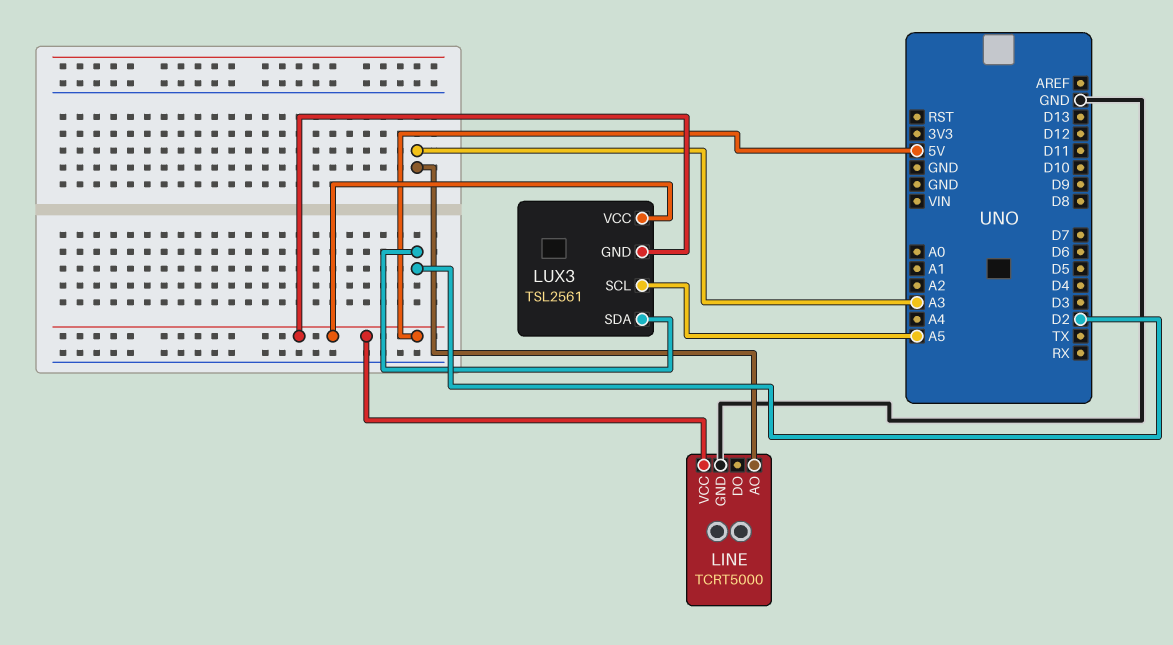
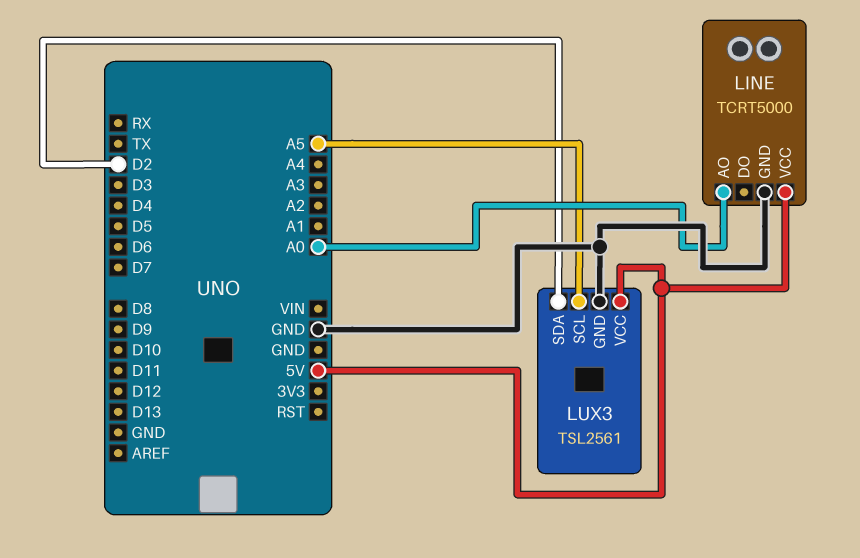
LINE pin AO: A3 -> A0
LUX3 pin GND: 5V -> GND

